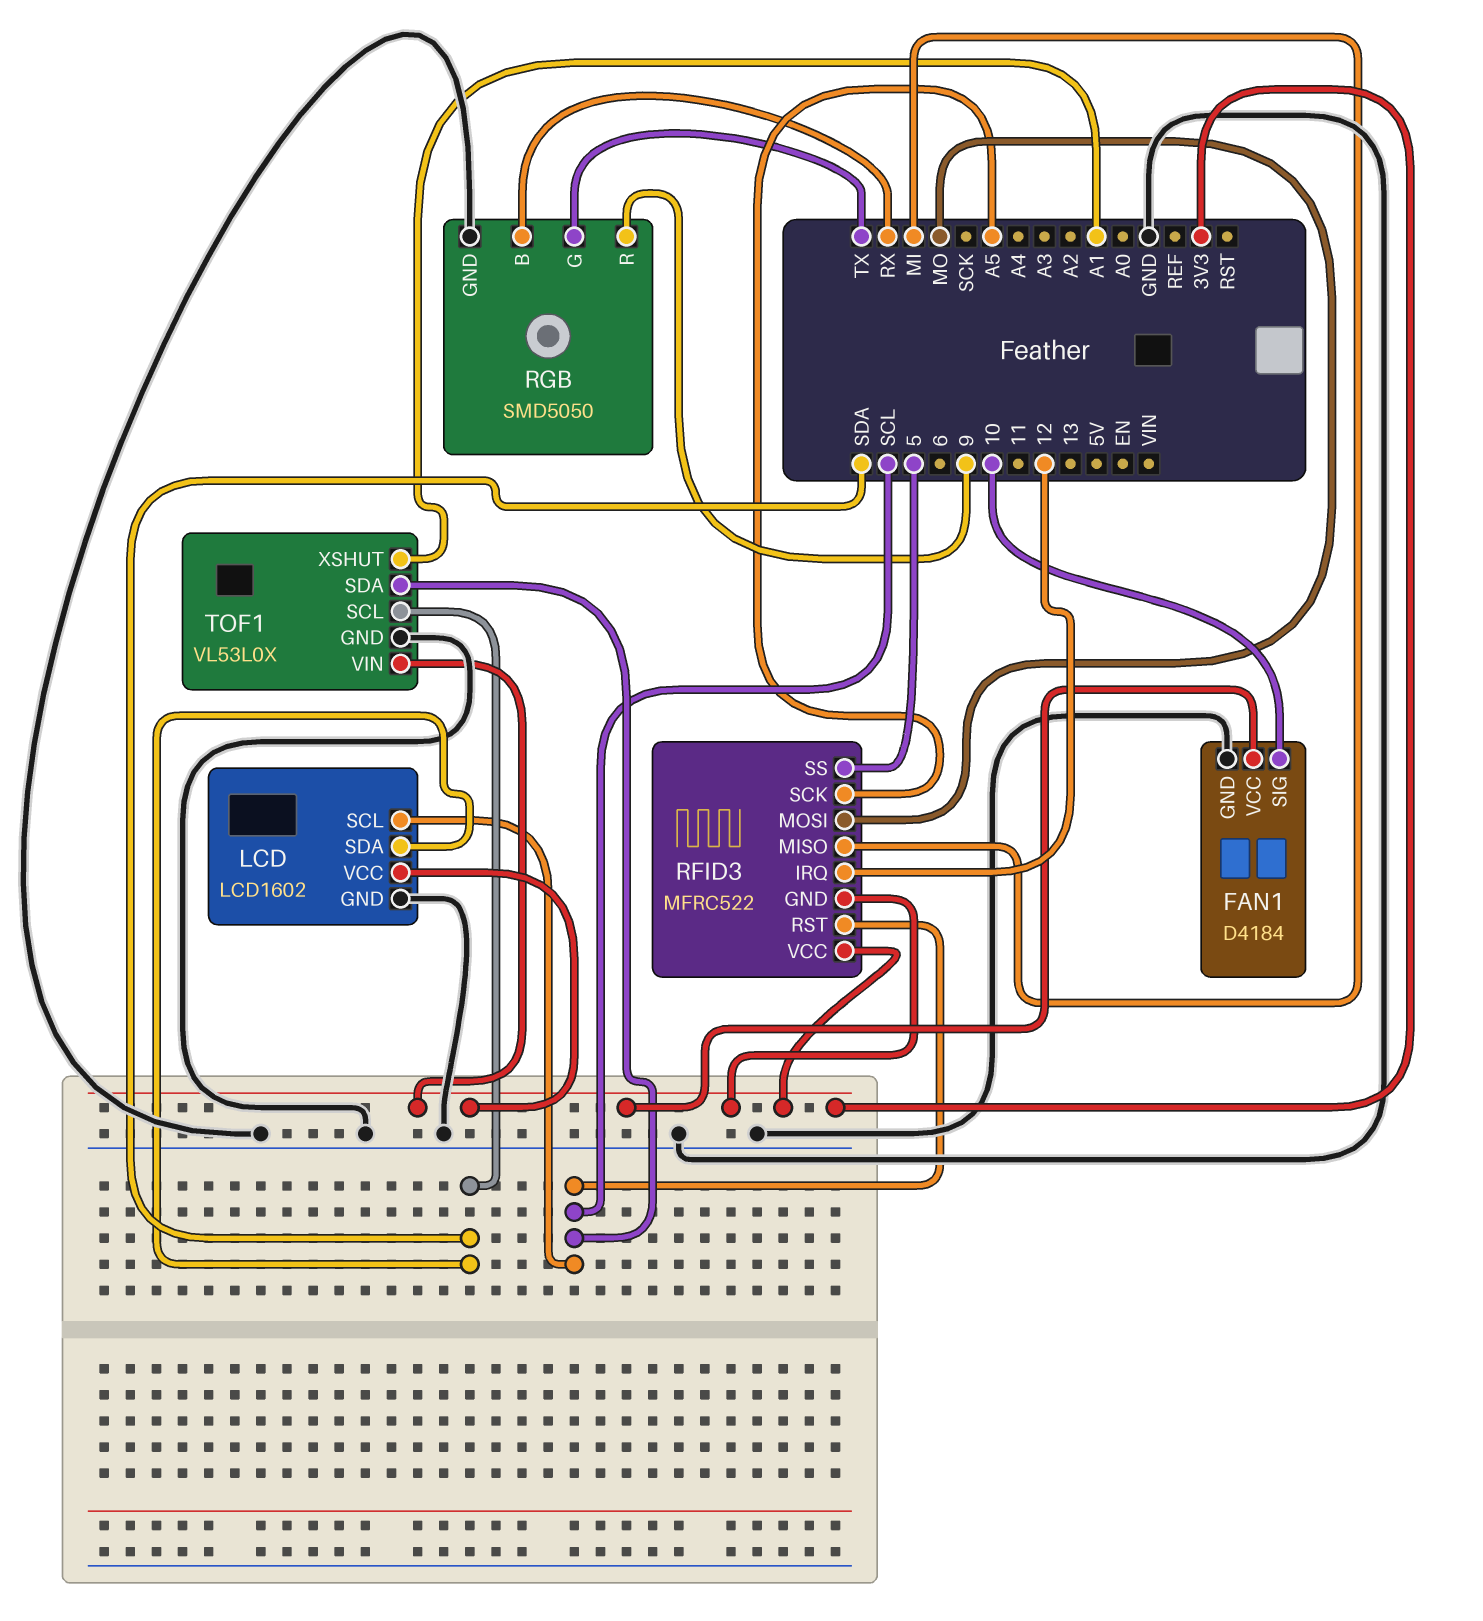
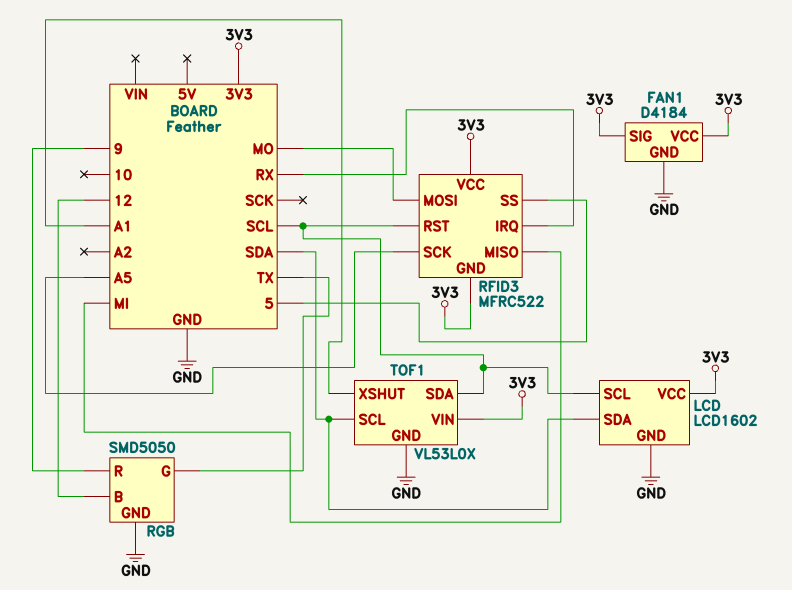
FAN1 pin SIG: 10 -> 3V3
RFID3 pin IRQ: 12 -> RX
RGB pin B: RX -> 12

